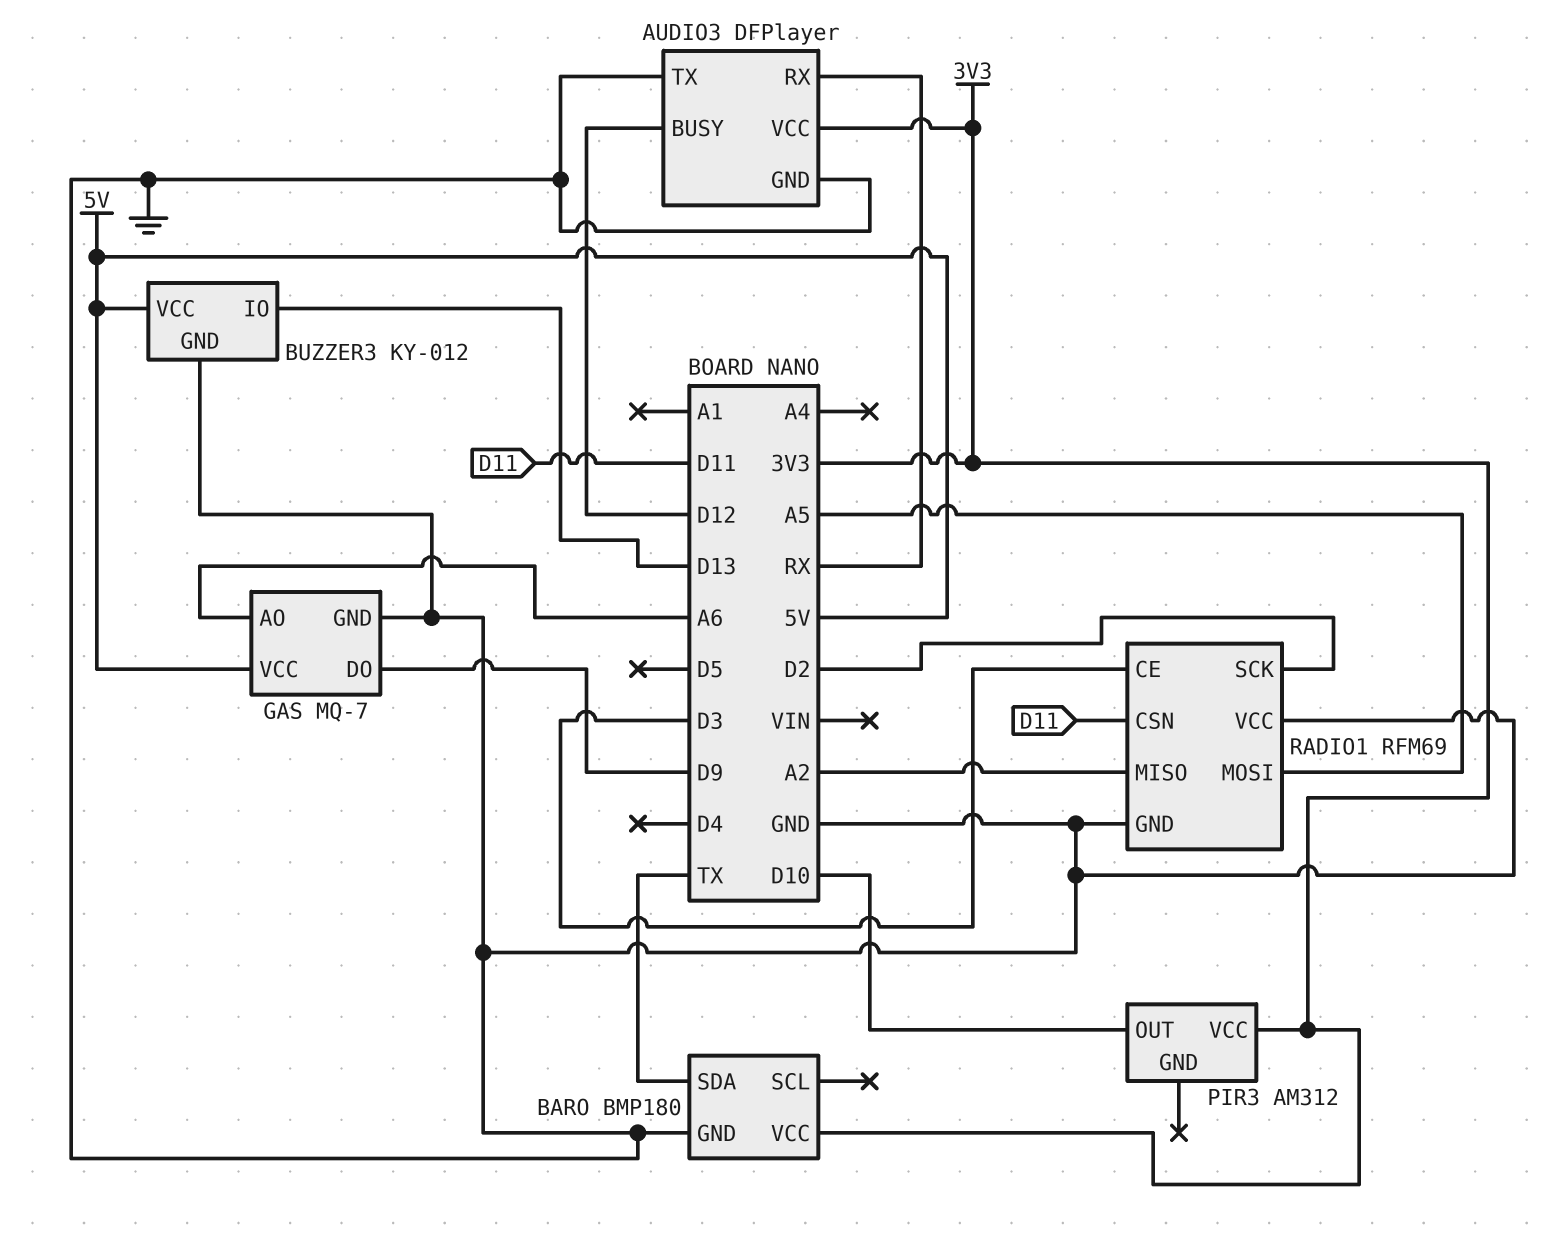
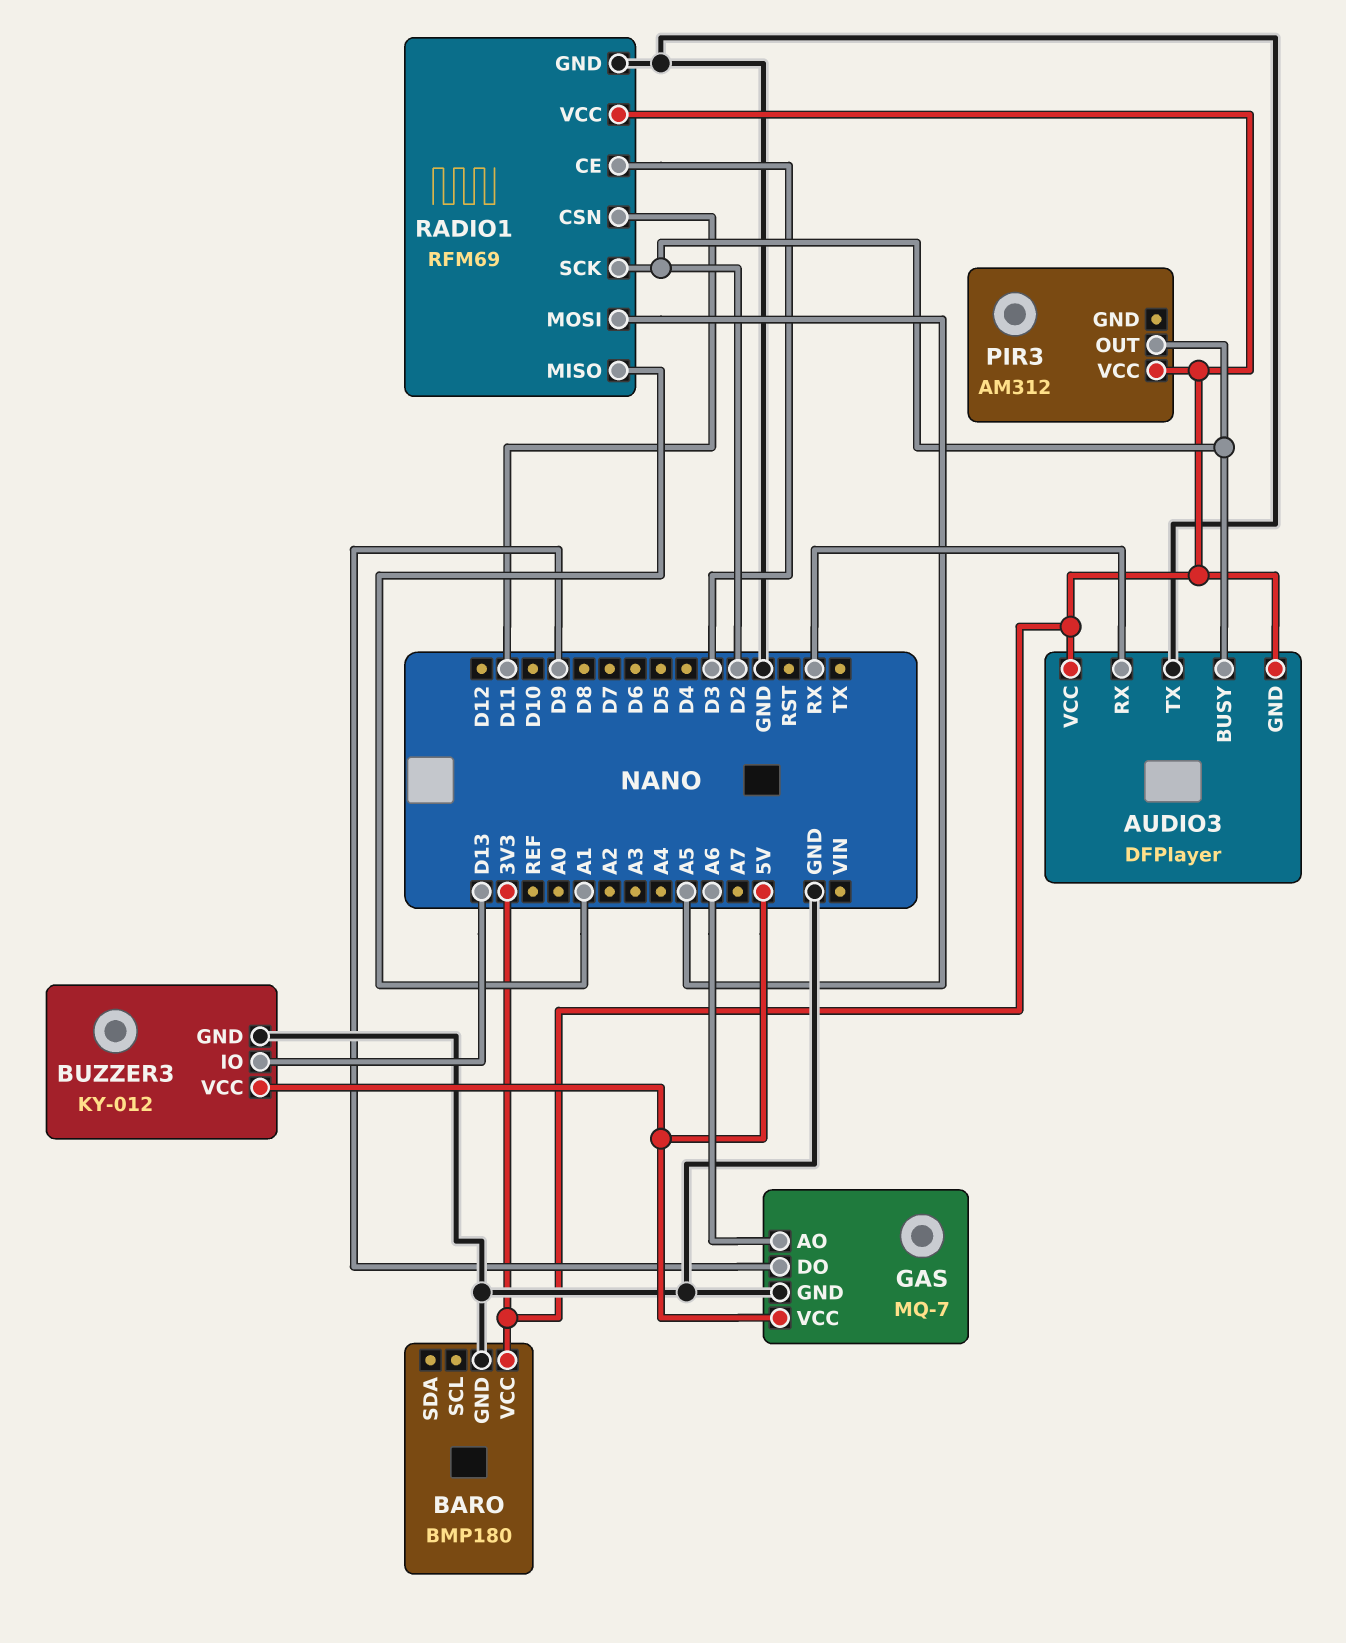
AUDIO3 pin BUSY: D12 -> D2
AUDIO3 pin GND: GND -> 3V3
BARO pin SDA: TX -> none
PIR3 pin OUT: D10 -> D2
RADIO1 pin MISO: A2 -> A1
RADIO1 pin VCC: GND -> 3V3

